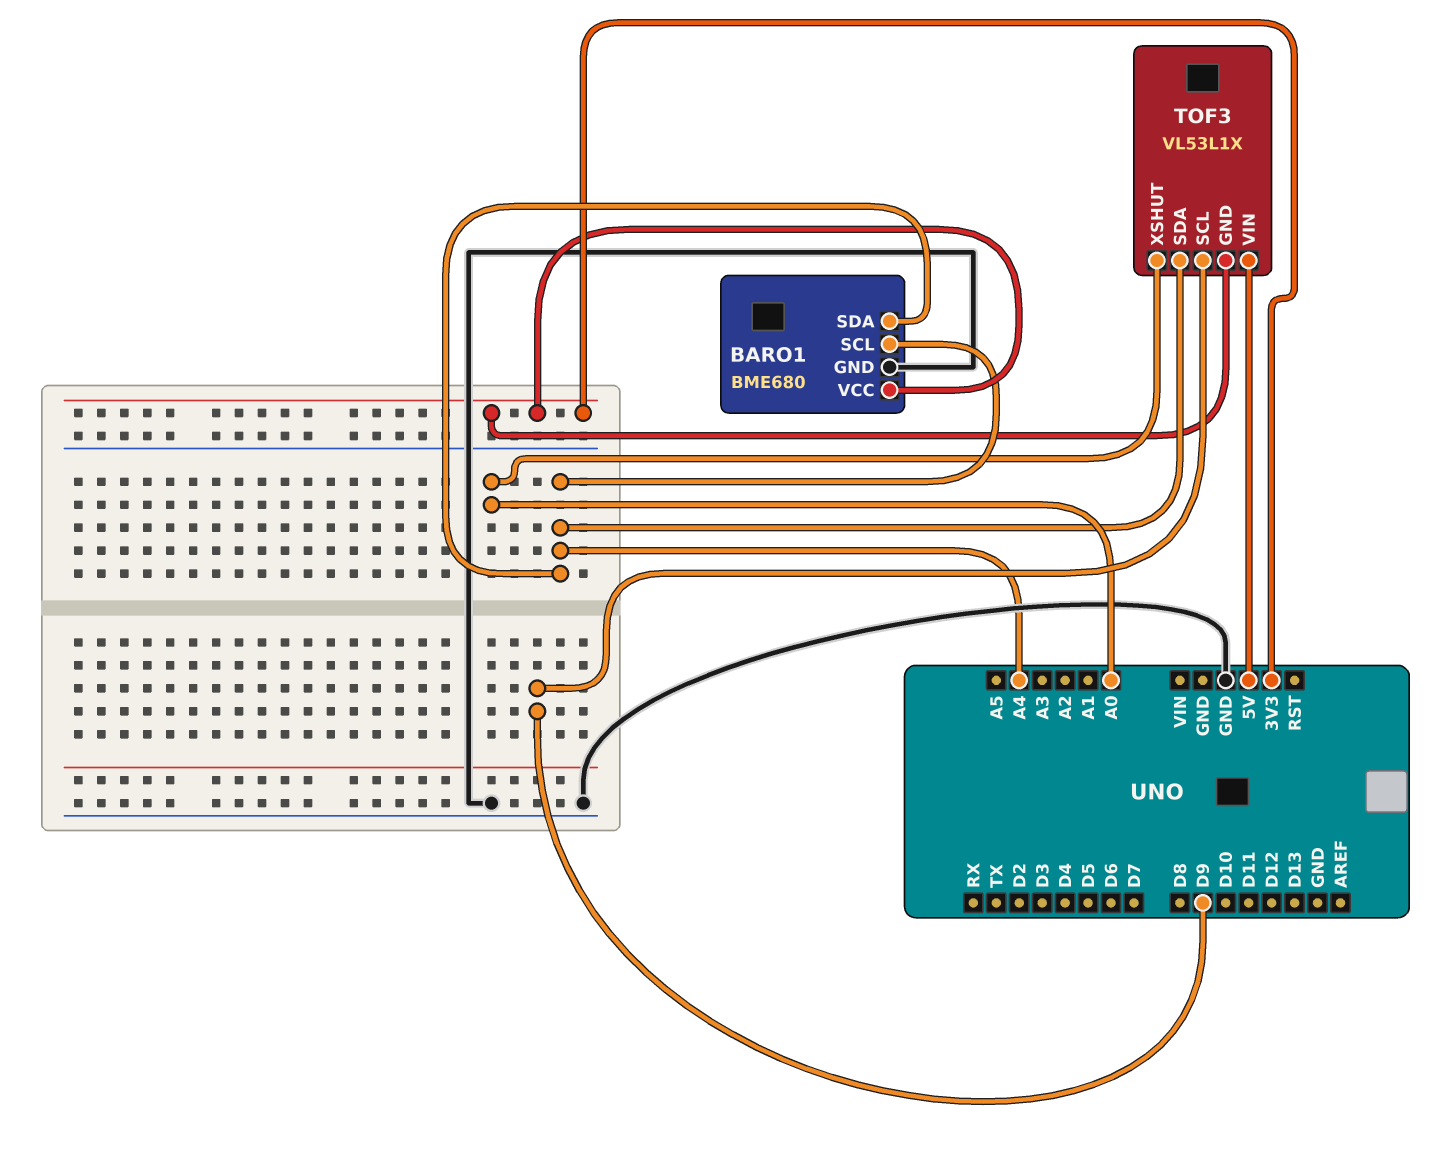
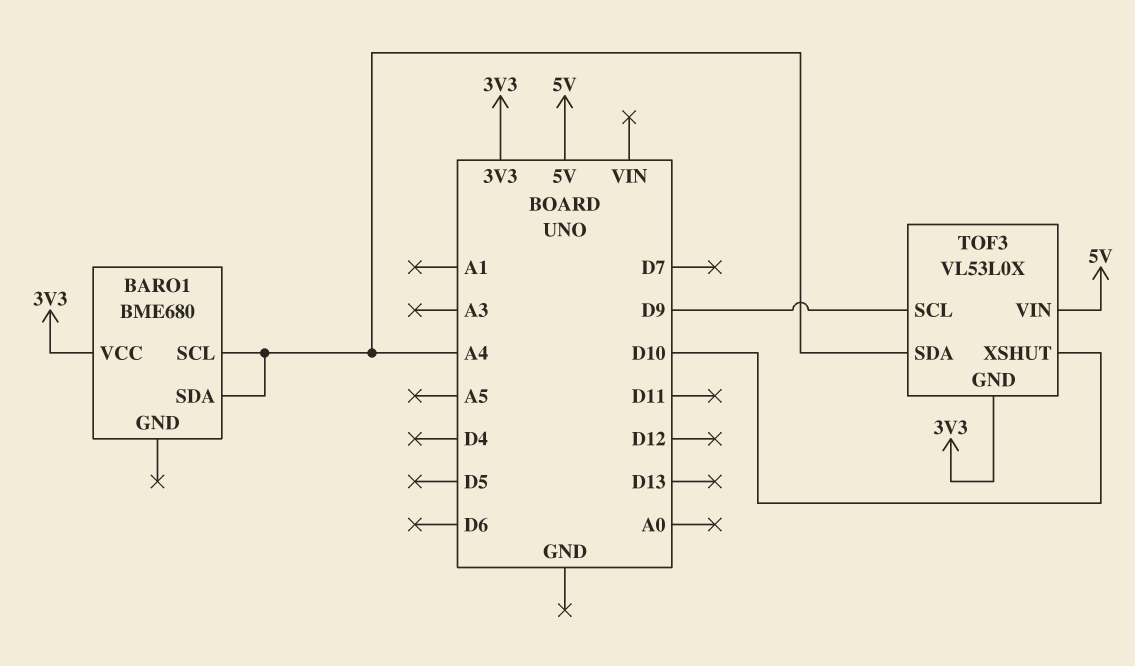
BARO1 pin GND: GND -> none
TOF3: VL53L1X -> VL53L0X
TOF3 pin XSHUT: A0 -> D10

